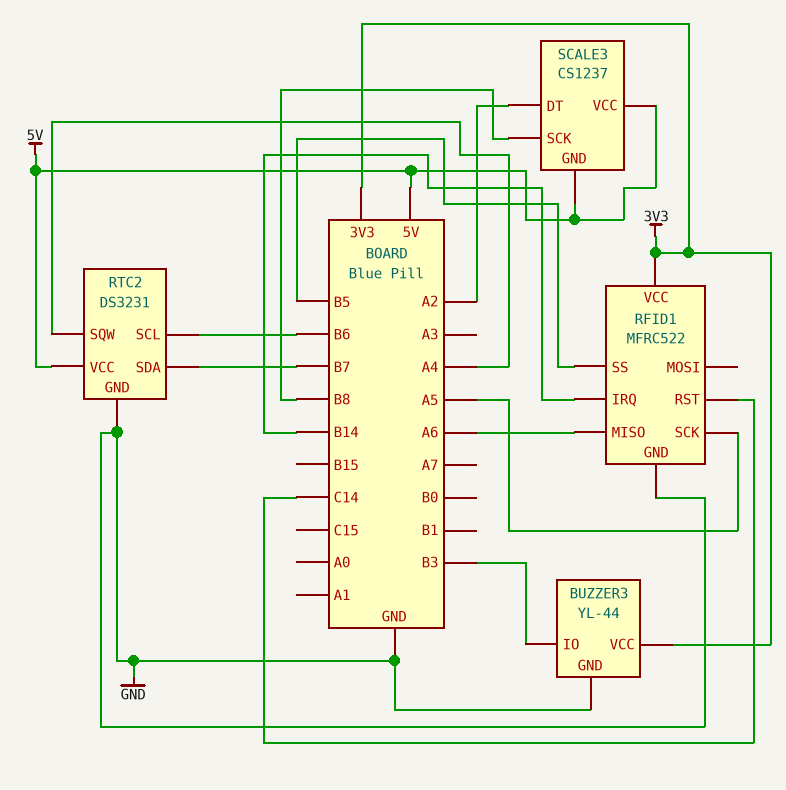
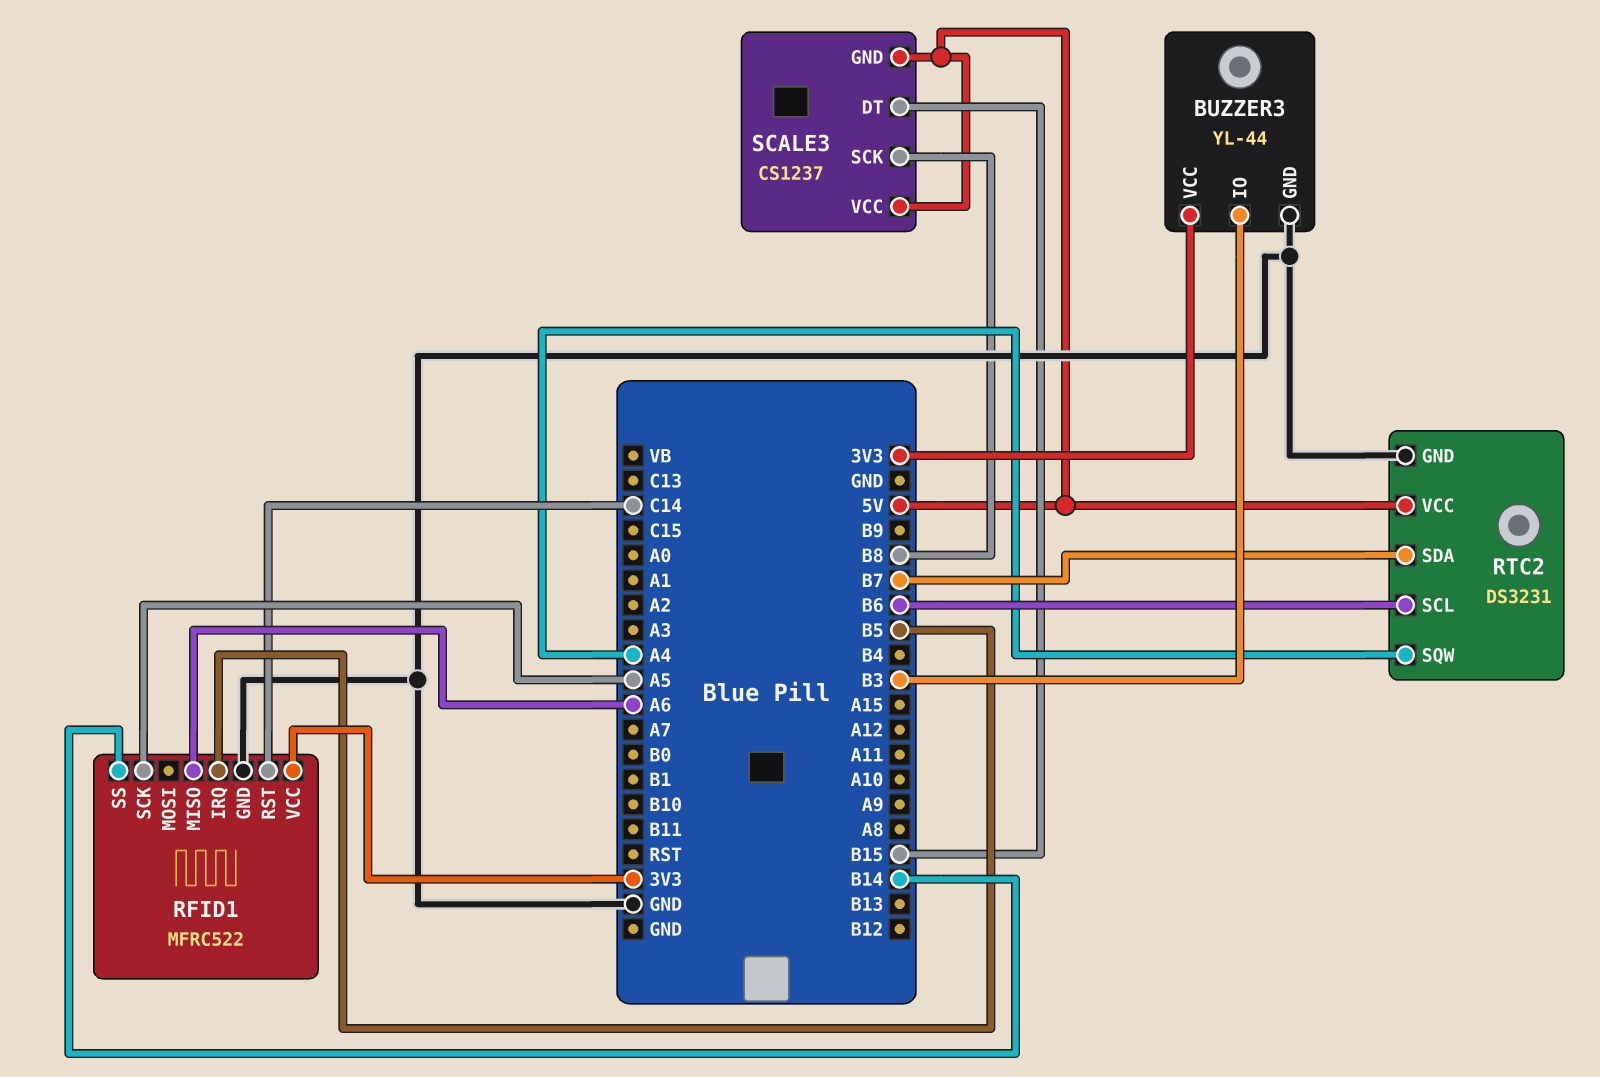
RFID1 pin IRQ: B14 -> B5
RFID1 pin SS: B5 -> B14
SCALE3 pin DT: A2 -> B15

